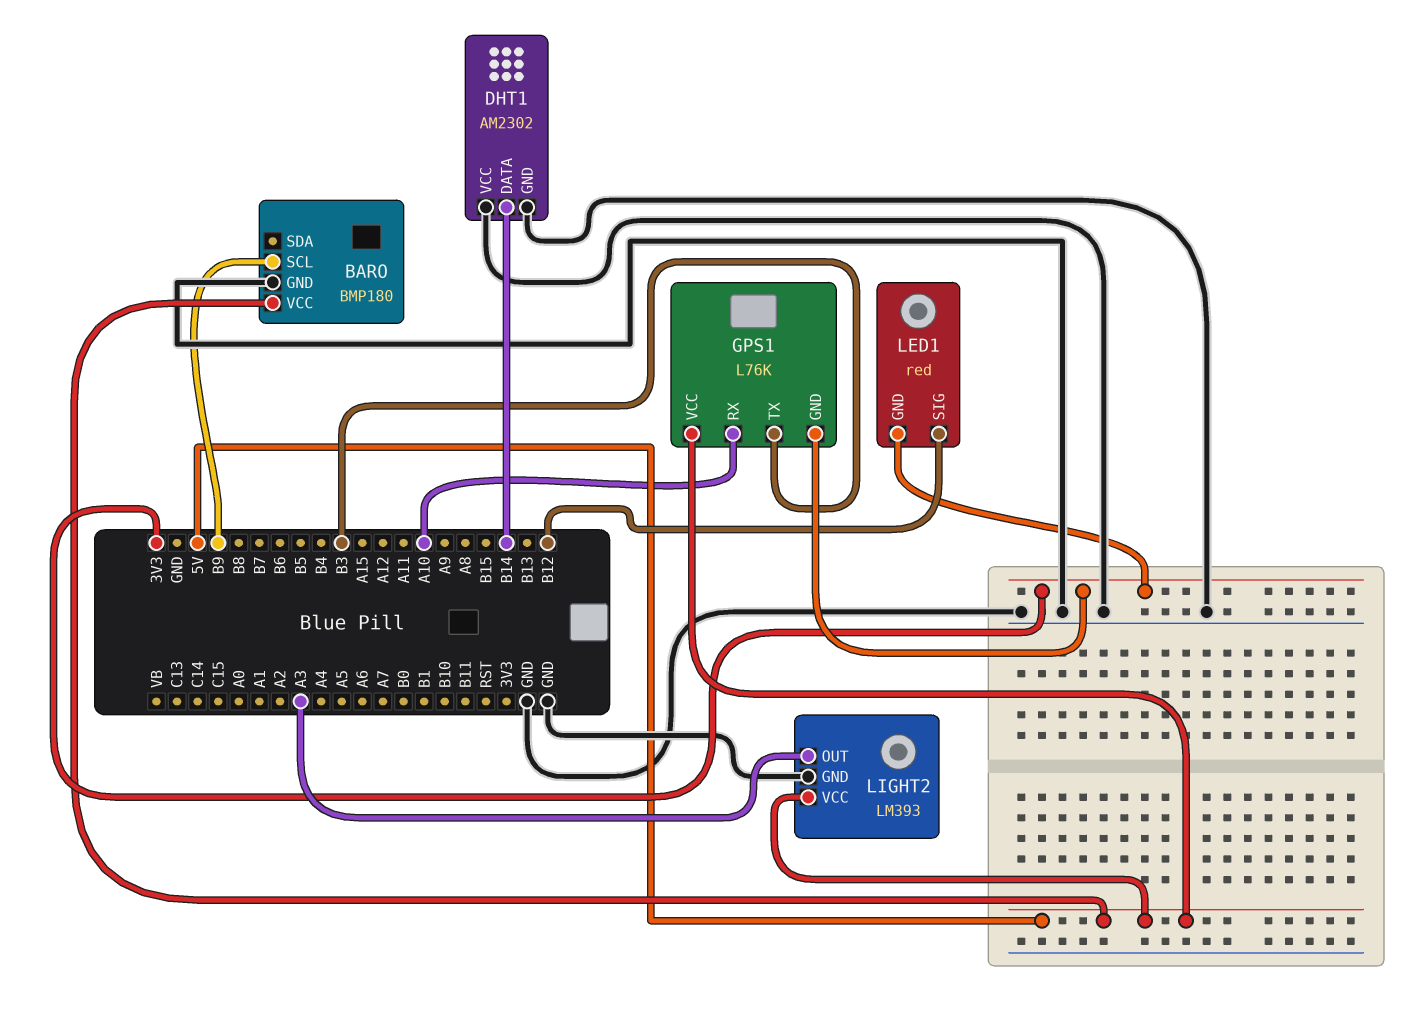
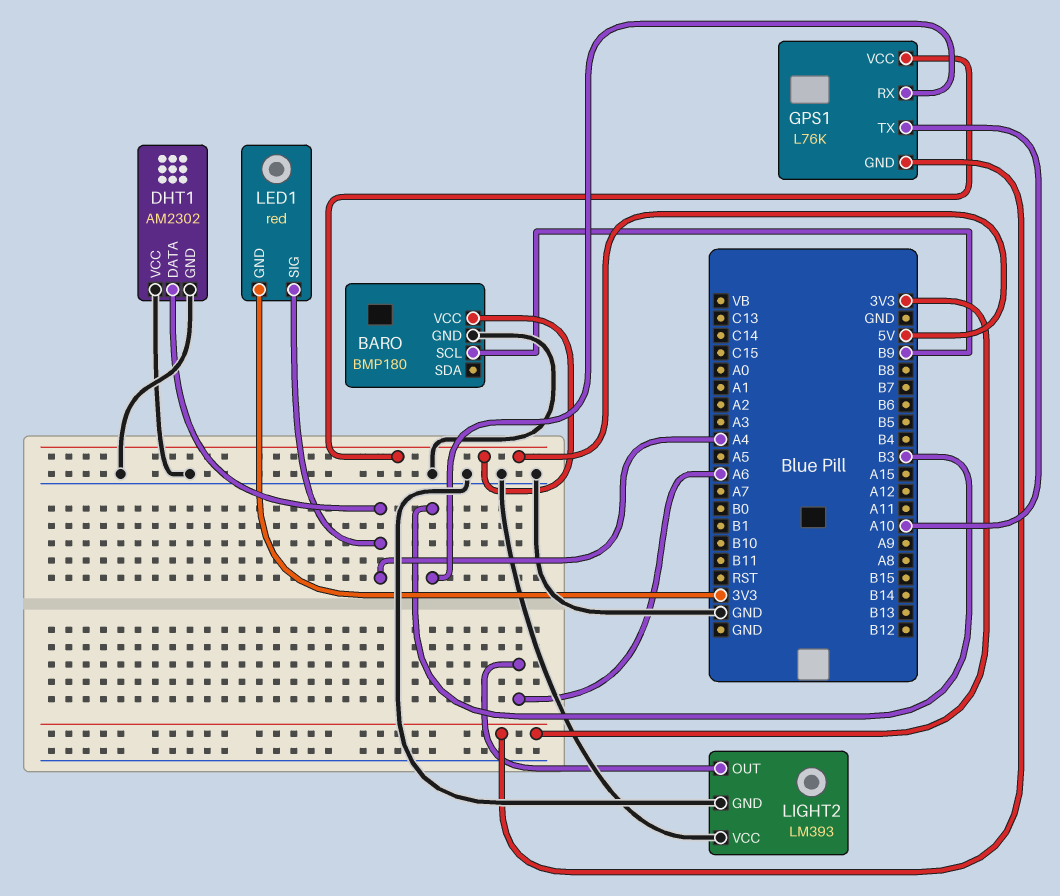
DHT1 pin DATA: B14 -> A4
GPS1 pin RX: A10 -> B3
GPS1 pin TX: B3 -> A10
LED1 pin SIG: B12 -> A4
LIGHT2 pin OUT: A3 -> A6
LIGHT2 pin VCC: 5V -> GND

